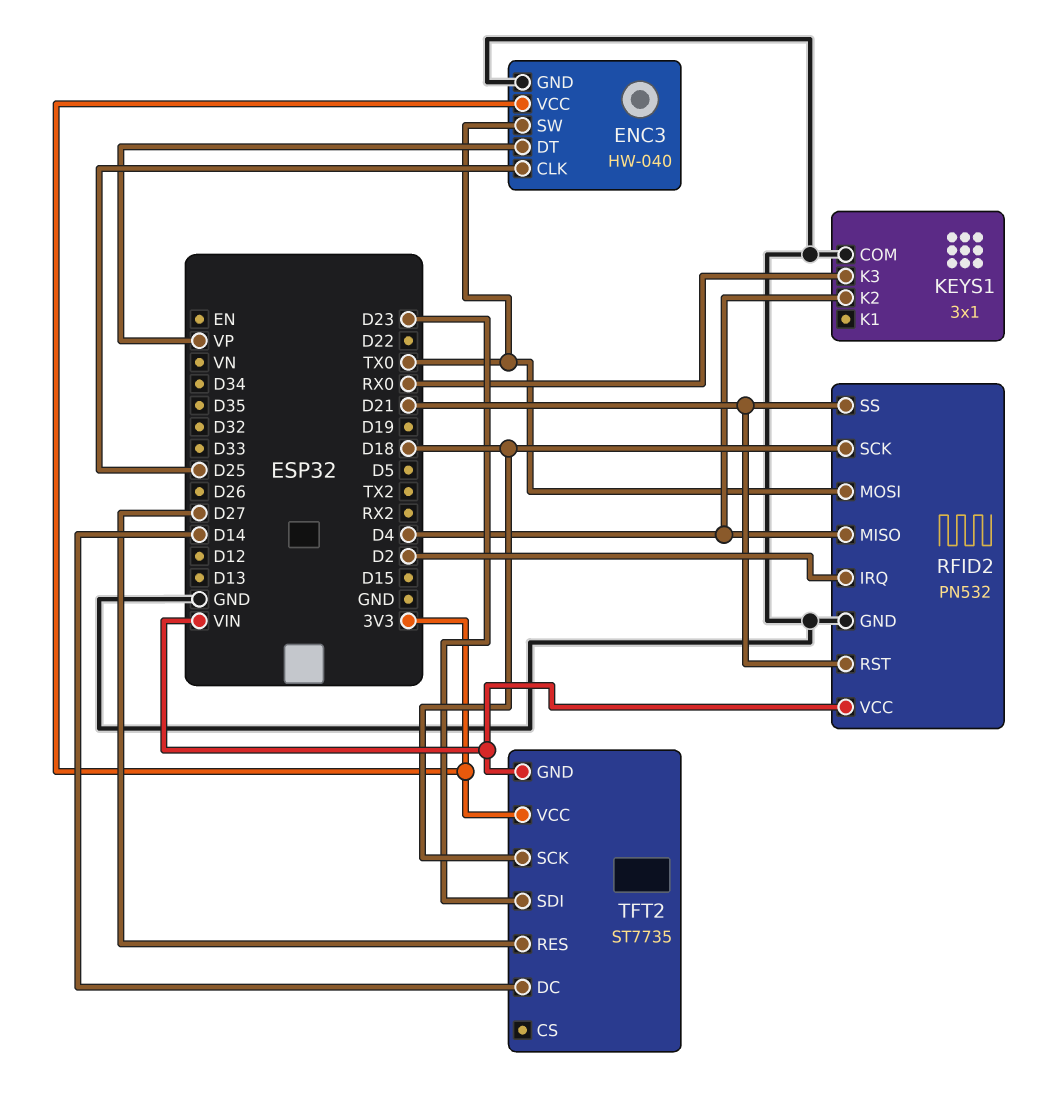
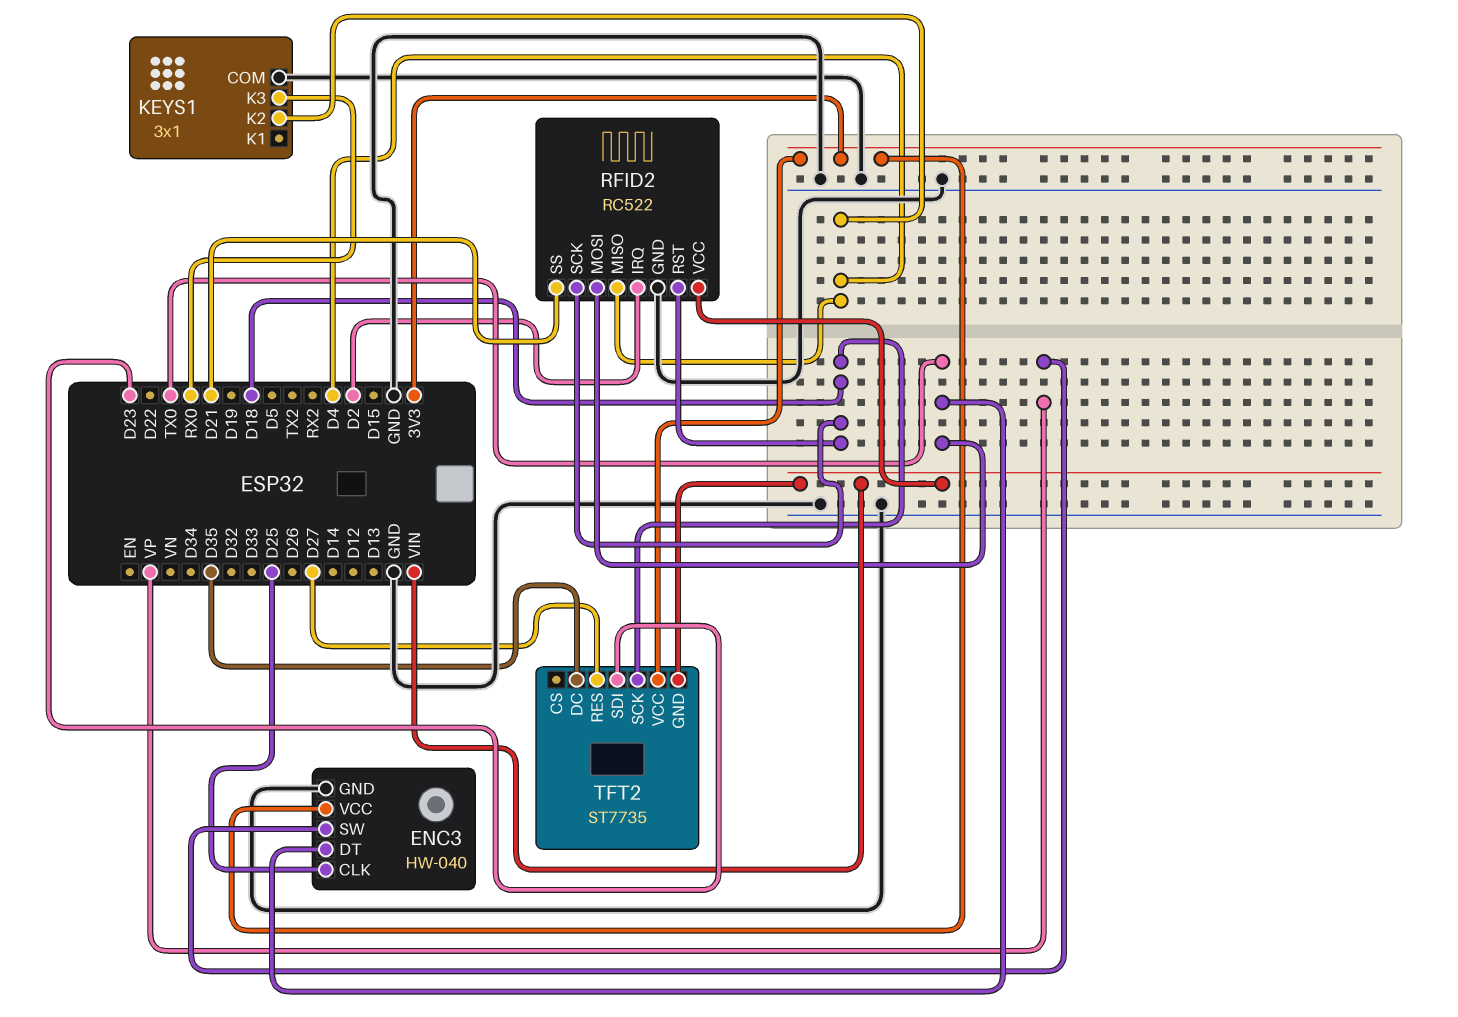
ENC3 pin DT: VP -> TX0
ENC3 pin SW: TX0 -> VP
RFID2: PN532 -> RC522
RFID2 pin RST: D21 -> D18
TFT2 pin DC: D14 -> D35

